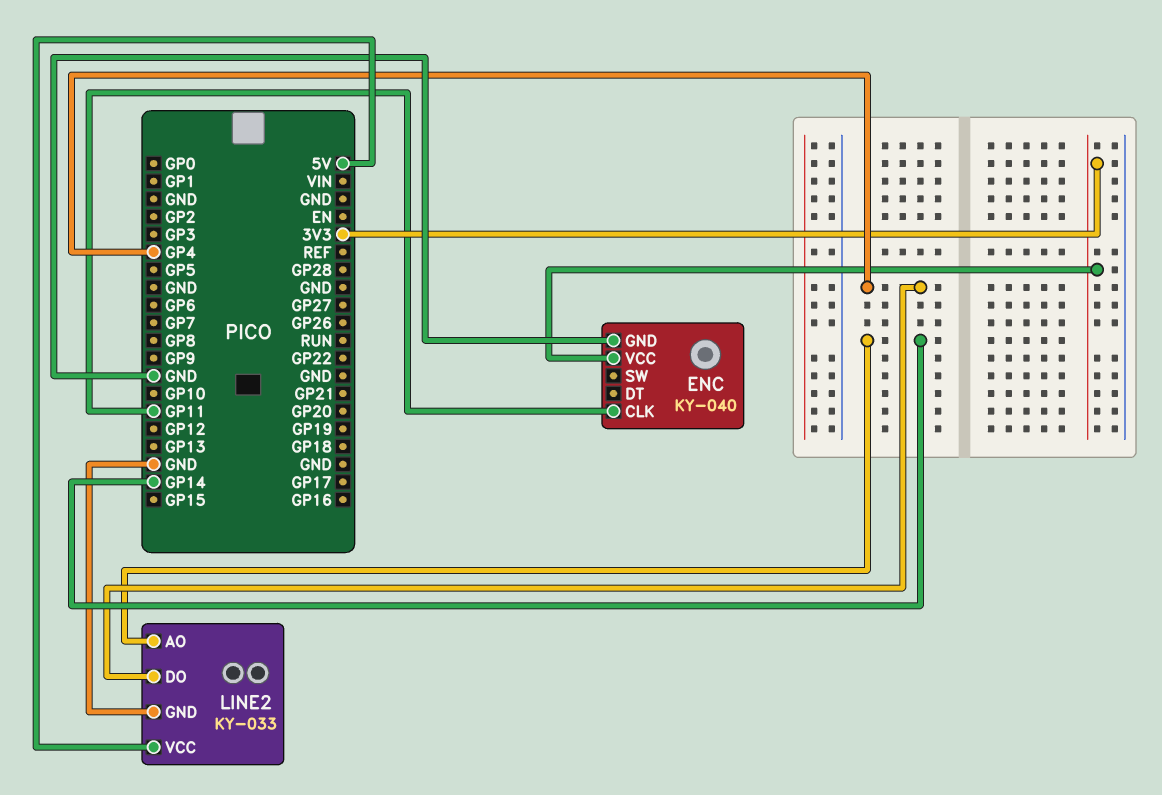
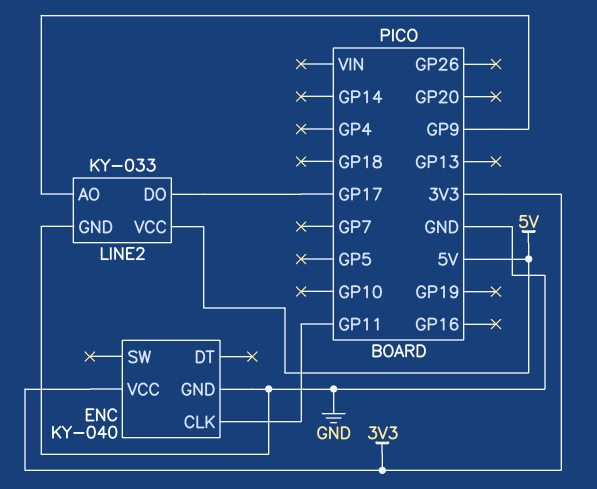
LINE2 pin AO: GP14 -> GP9
LINE2 pin DO: GP4 -> GP17

